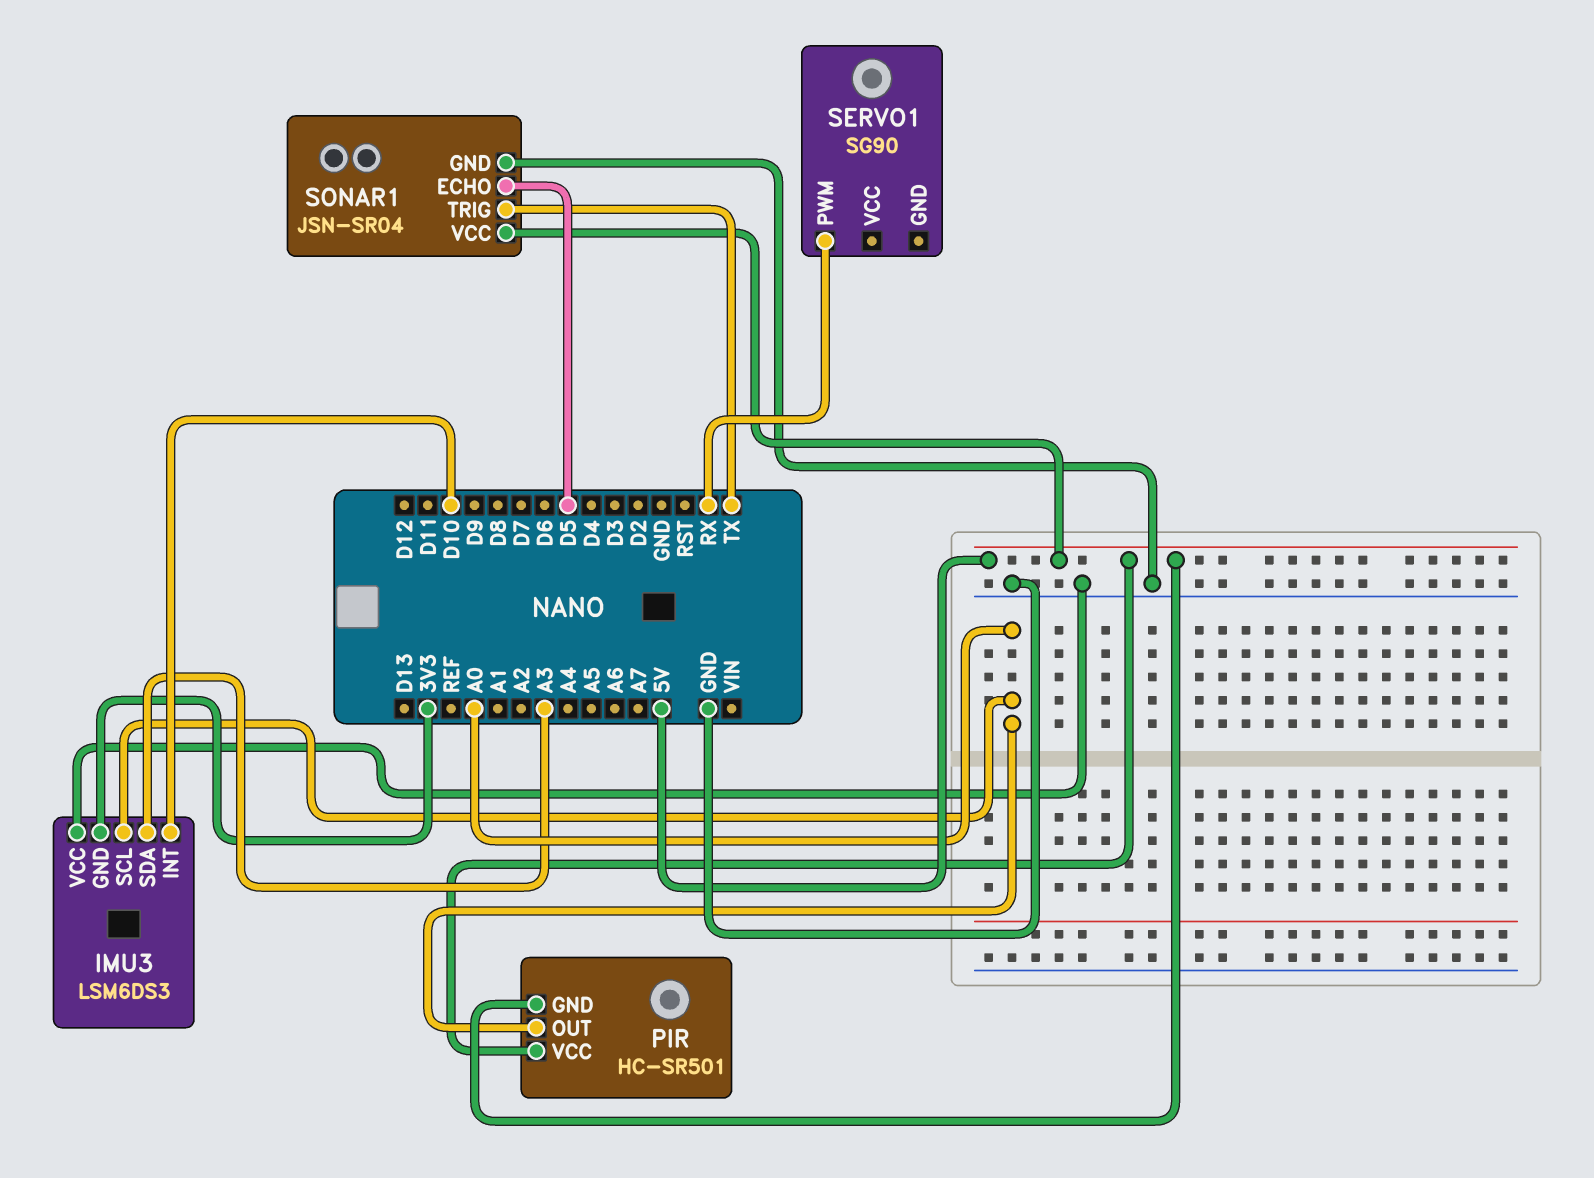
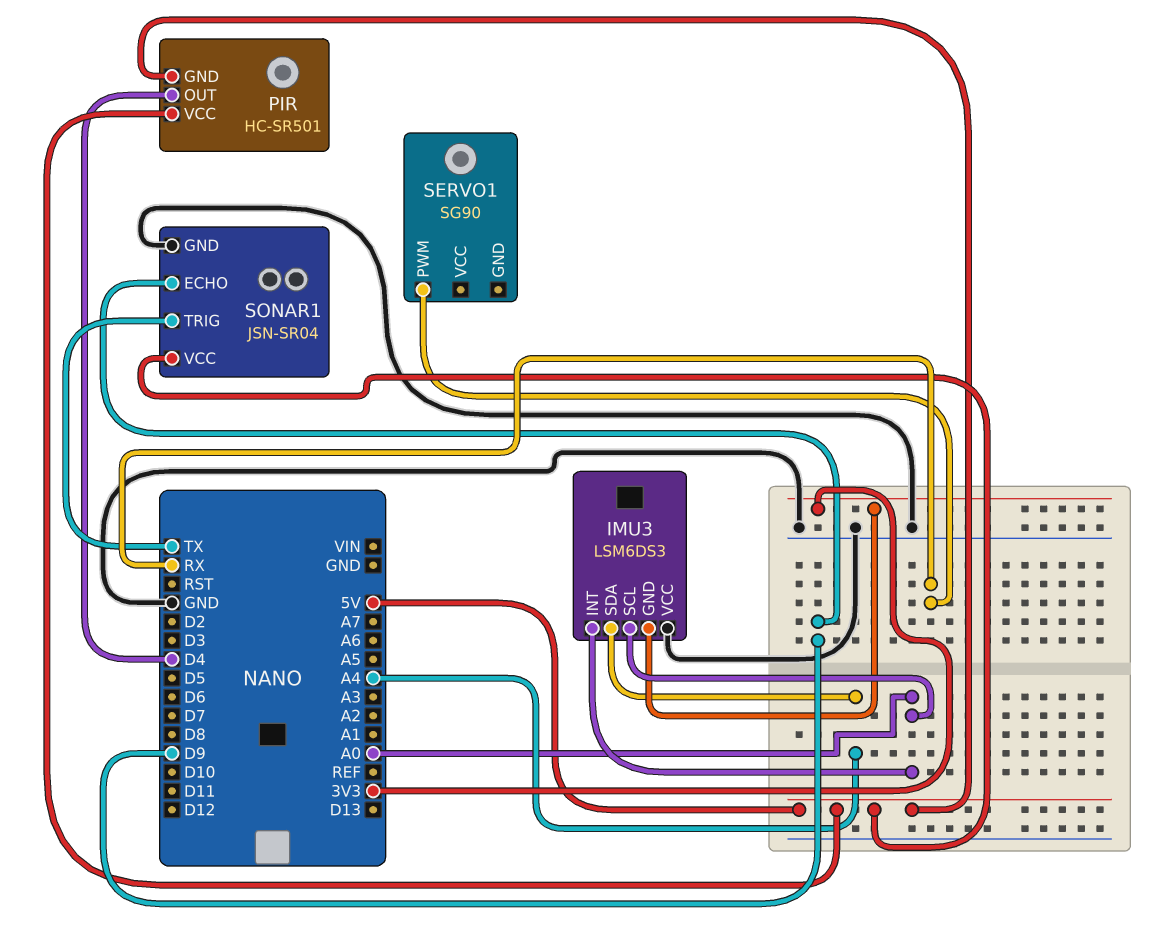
IMU3 pin INT: D10 -> A0
IMU3 pin SDA: A3 -> A4
PIR pin OUT: A0 -> D4
SONAR1 pin ECHO: D5 -> D9

